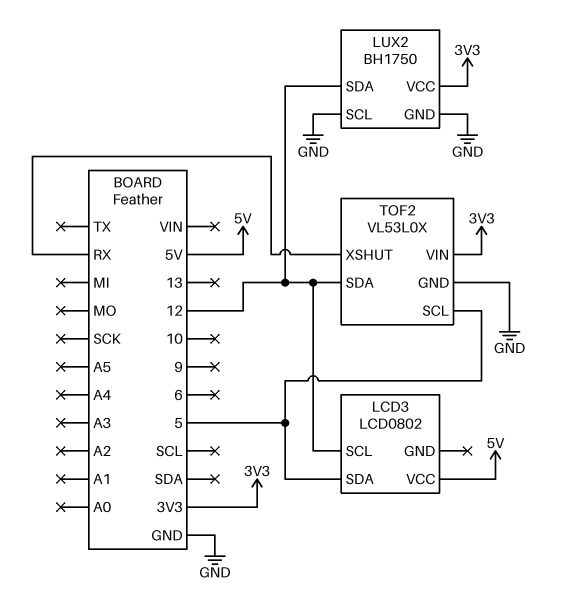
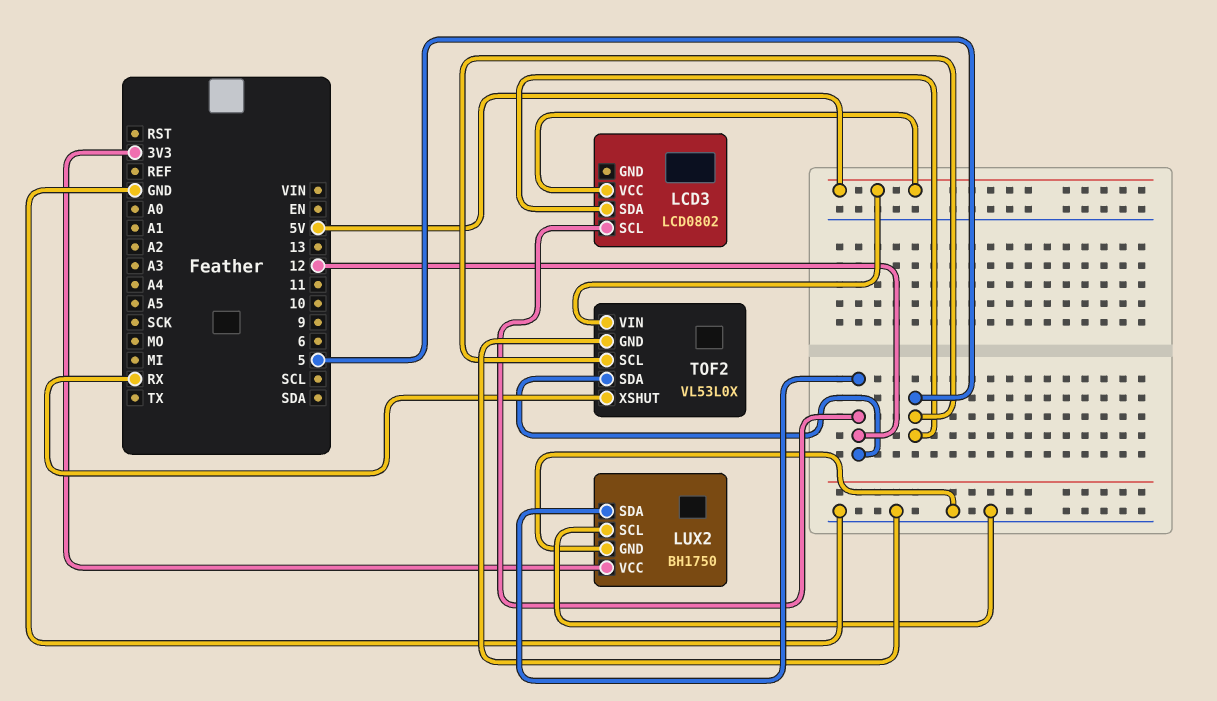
TOF2 pin VIN: 3V3 -> 5V

